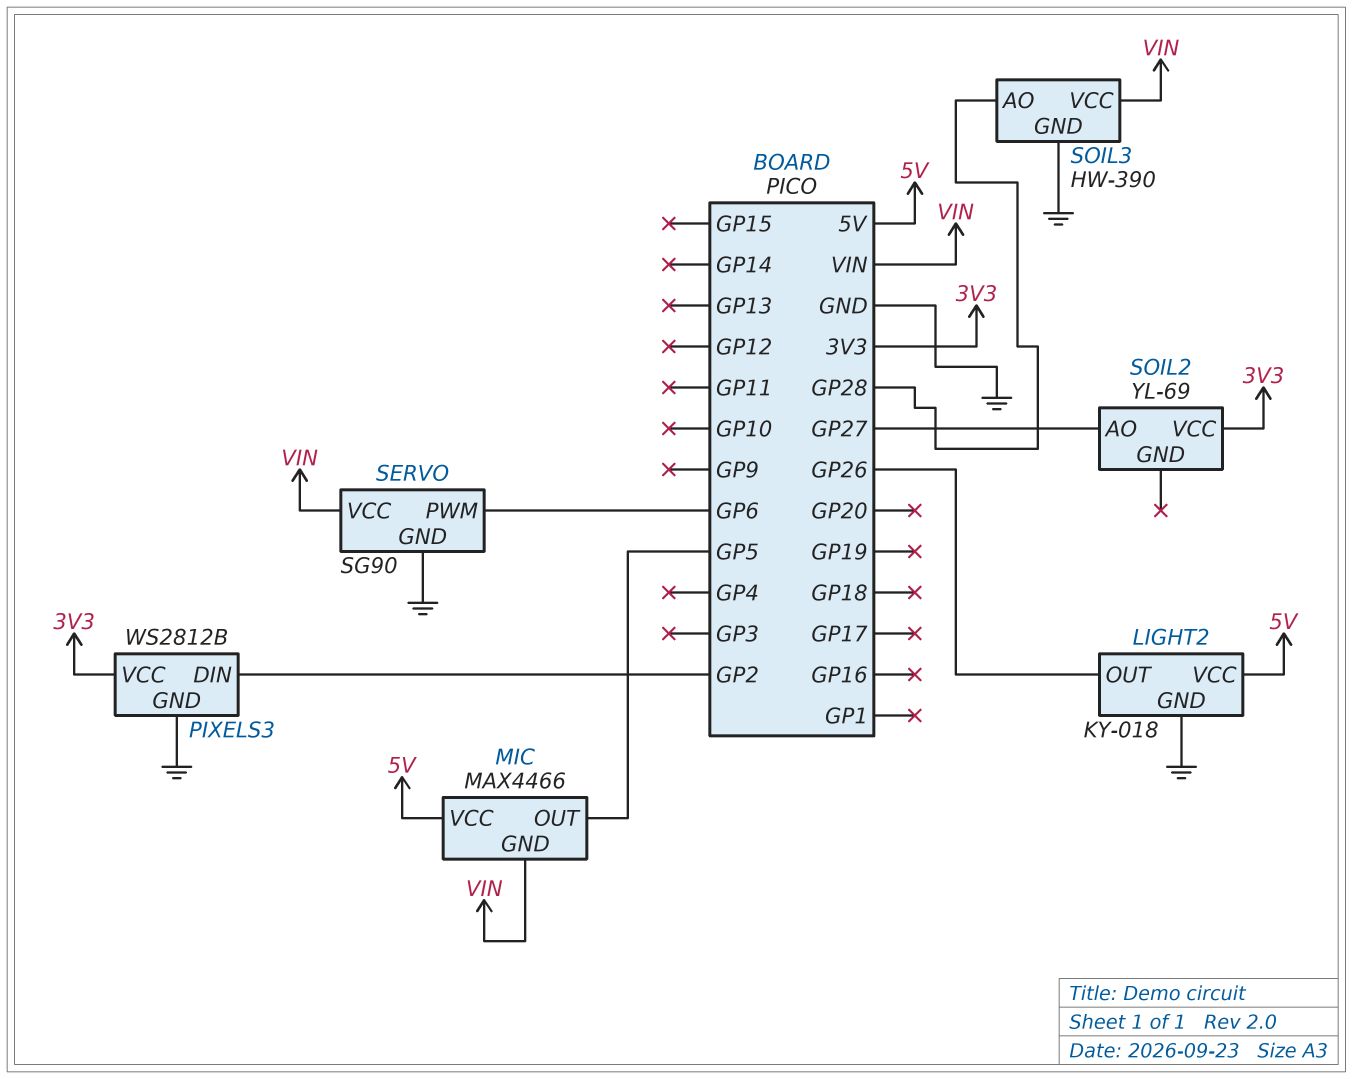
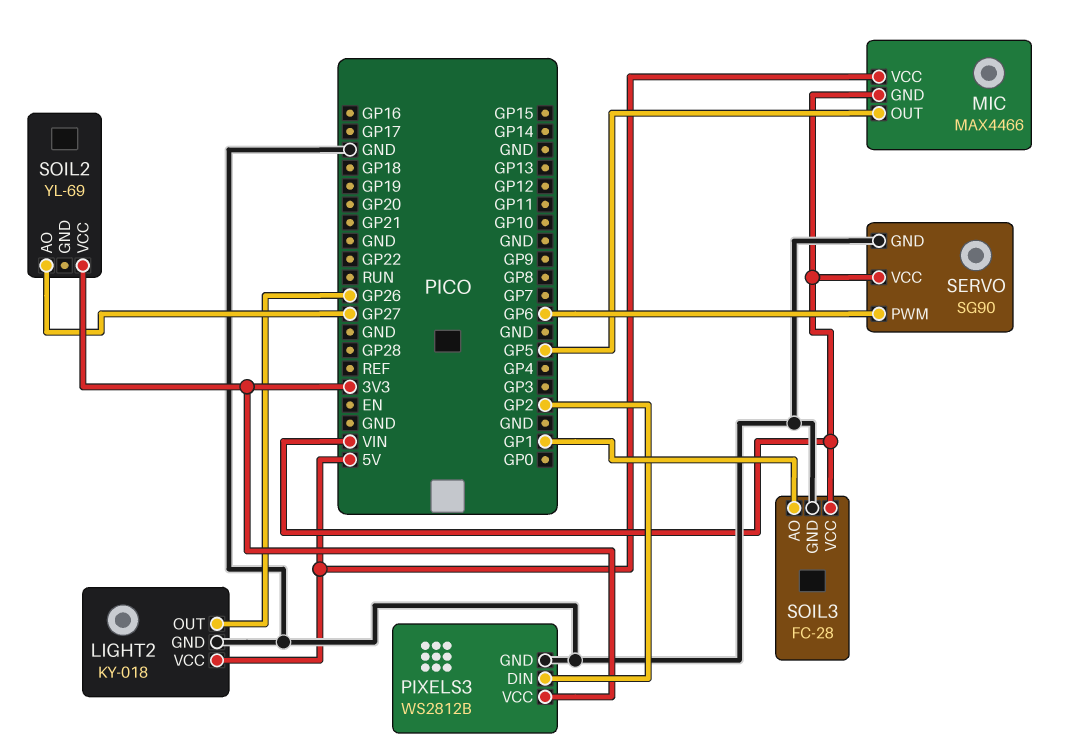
SOIL3: HW-390 -> FC-28
SOIL3 pin AO: GP28 -> GP1

